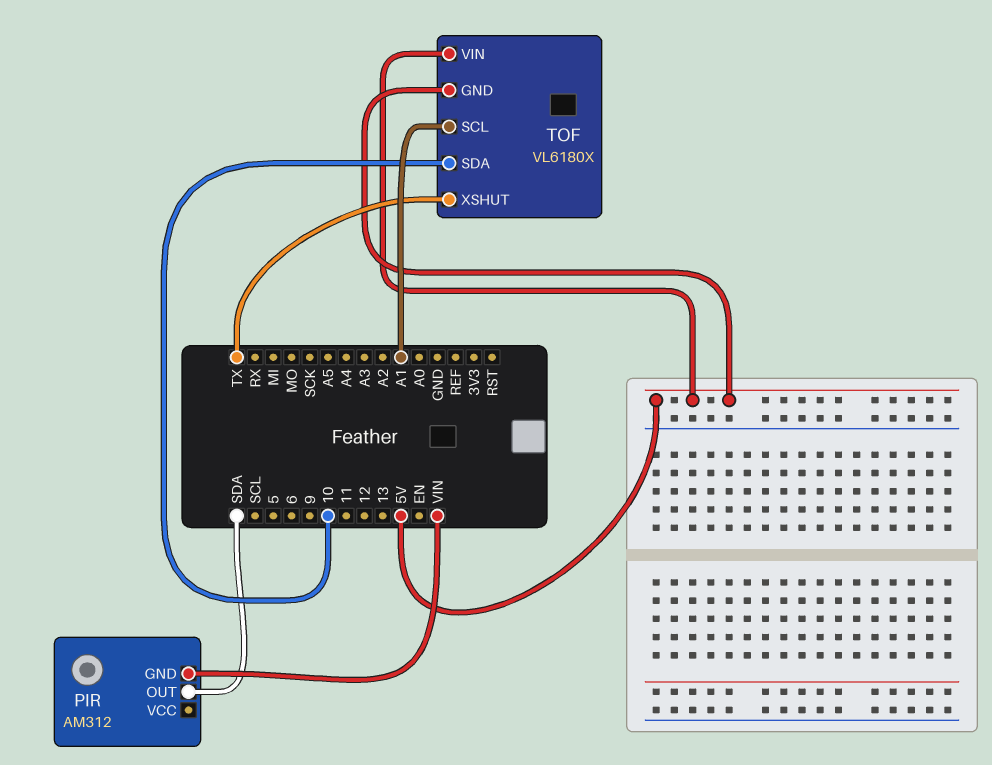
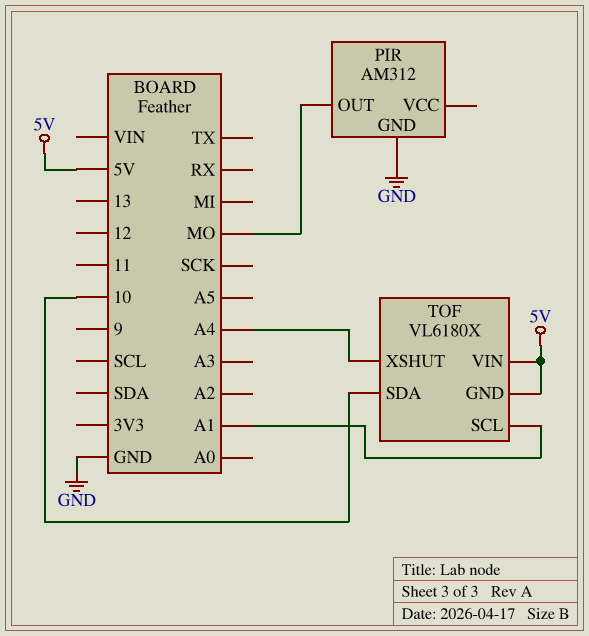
PIR pin GND: VIN -> GND
PIR pin OUT: SDA -> MO
TOF pin XSHUT: TX -> A4

